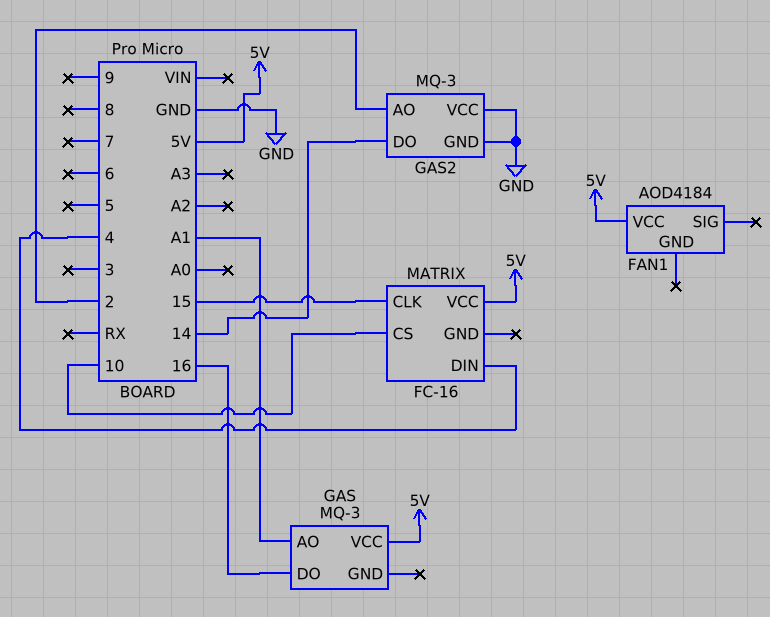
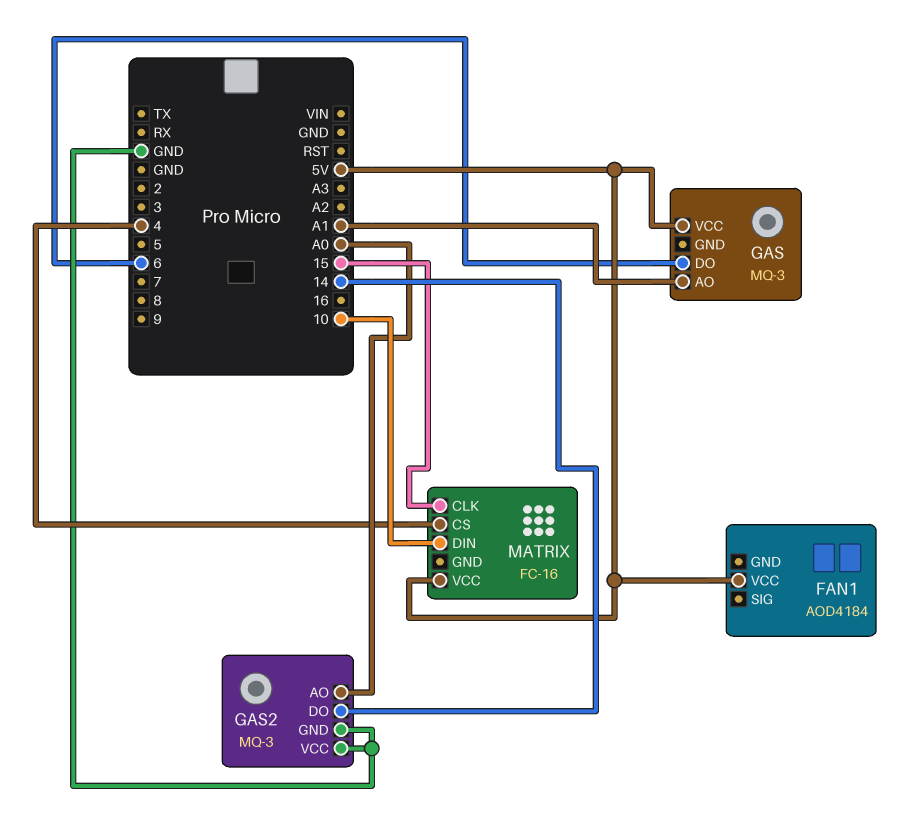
GAS pin DO: 16 -> 6
GAS2 pin AO: 2 -> A0
MATRIX pin CS: 10 -> 4
MATRIX pin DIN: 4 -> 10

